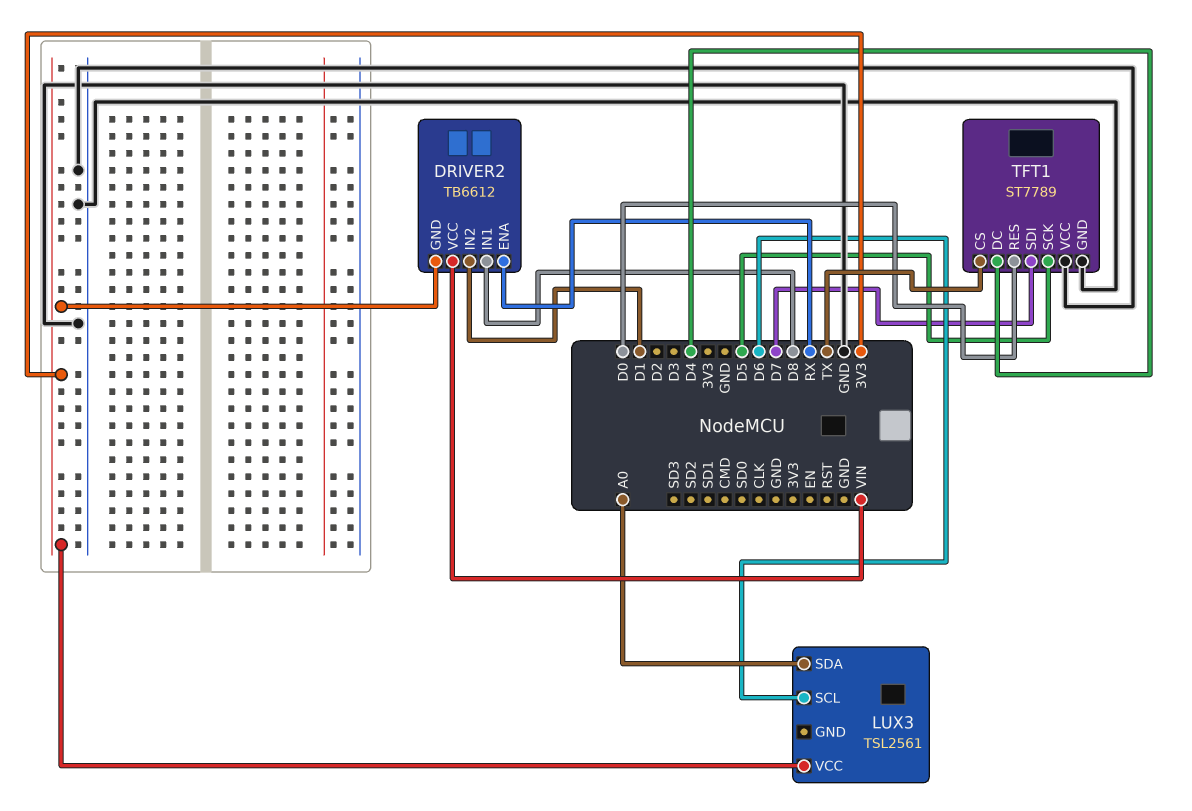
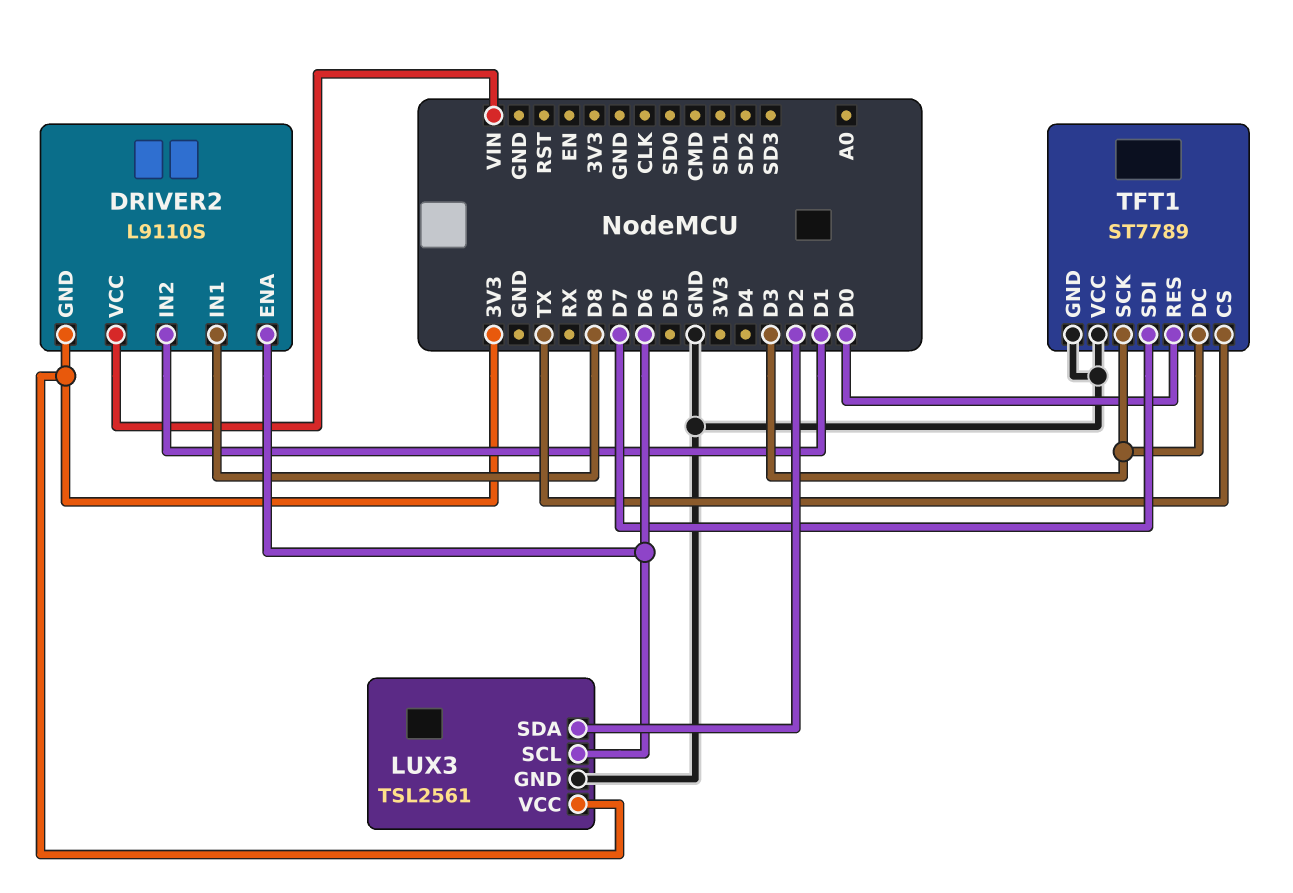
DRIVER2: TB6612 -> L9110S
DRIVER2 pin ENA: RX -> D6
LUX3 pin GND: none -> GND
LUX3 pin SDA: A0 -> D2
TFT1 pin DC: D4 -> D3
TFT1 pin SCK: D5 -> D3

